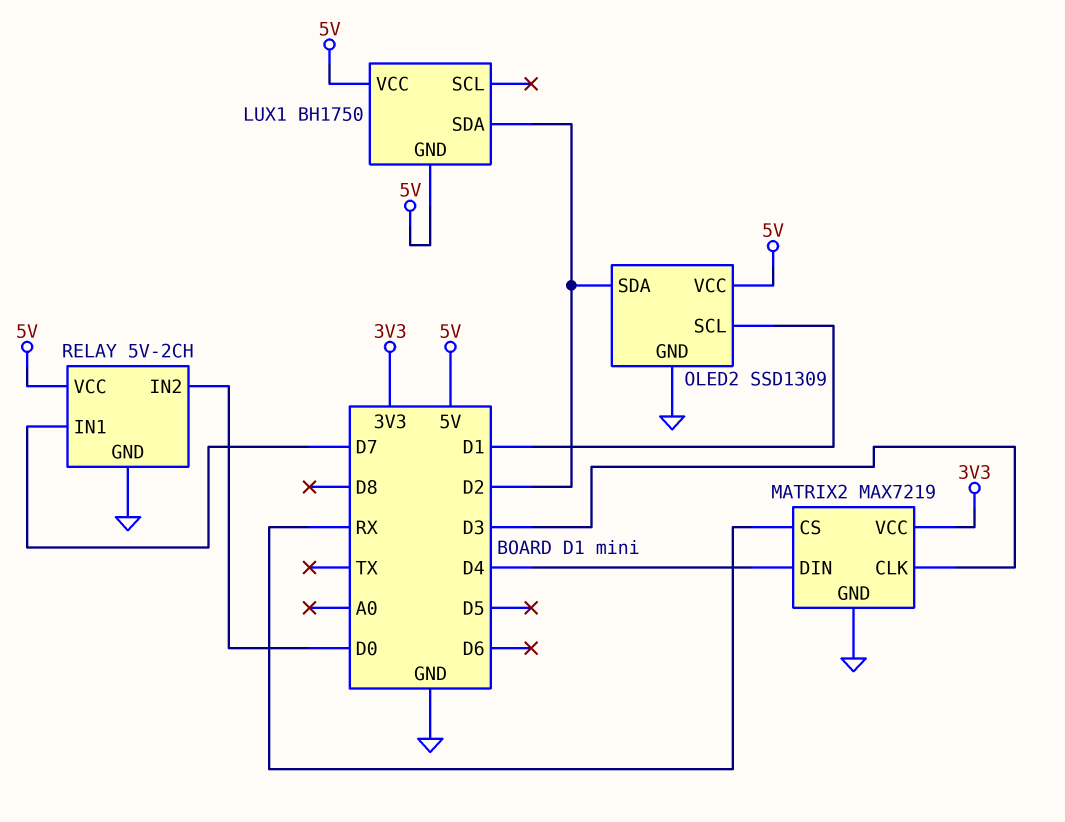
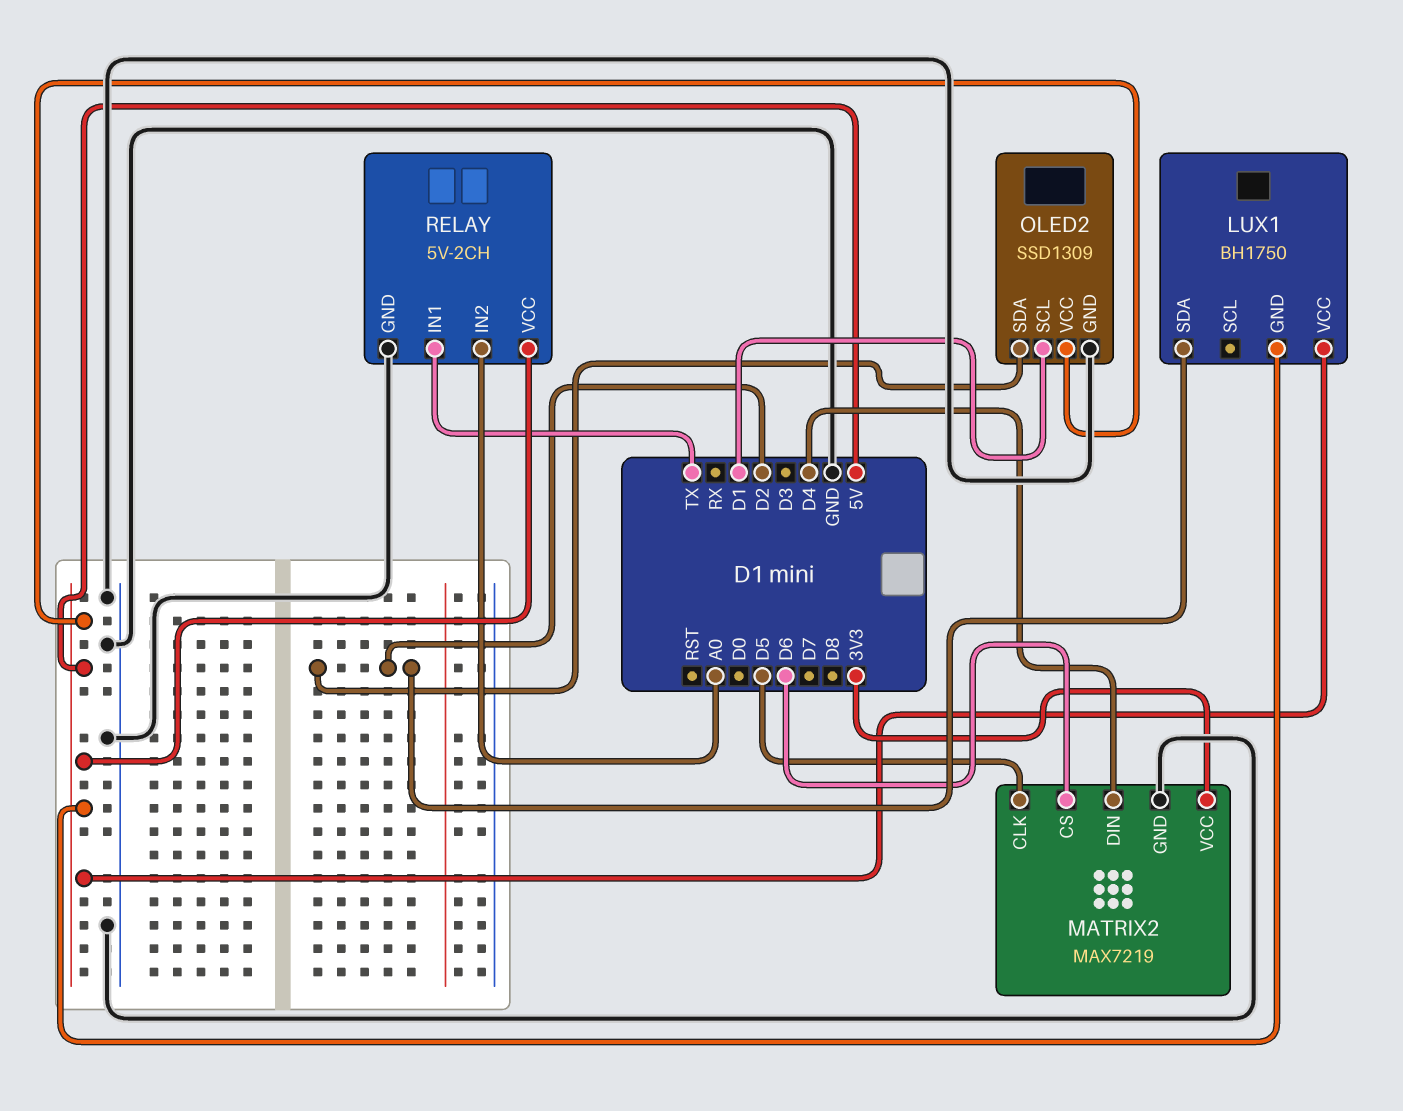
MATRIX2 pin CLK: D3 -> D5
MATRIX2 pin CS: RX -> D6
RELAY pin IN1: D7 -> TX
RELAY pin IN2: D0 -> A0

